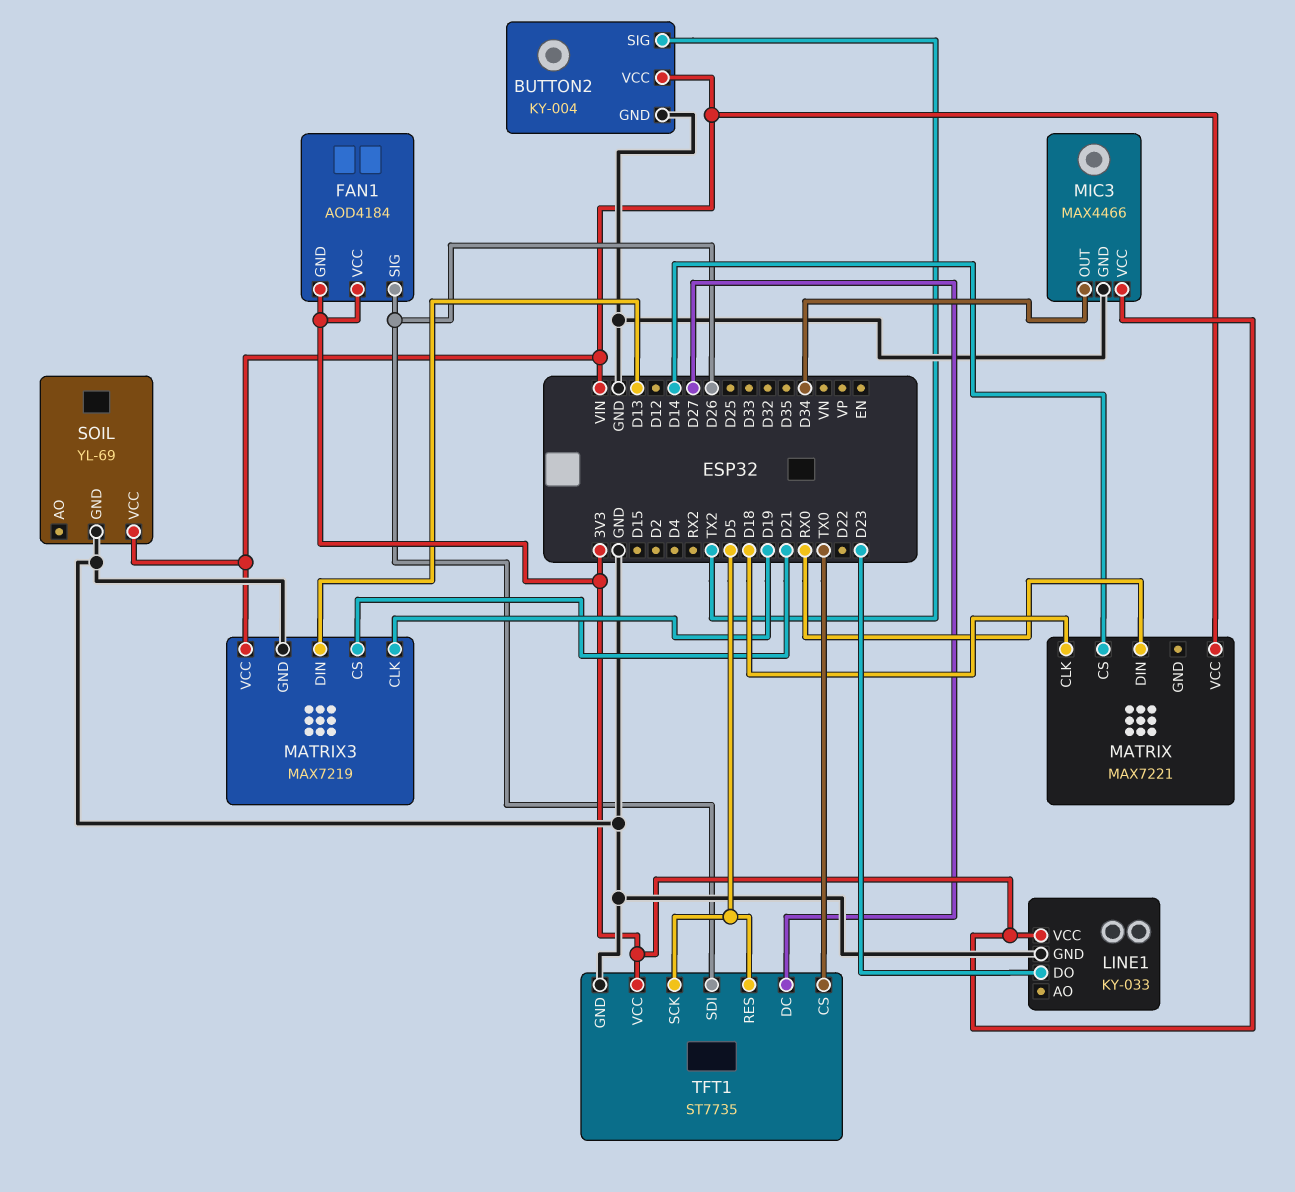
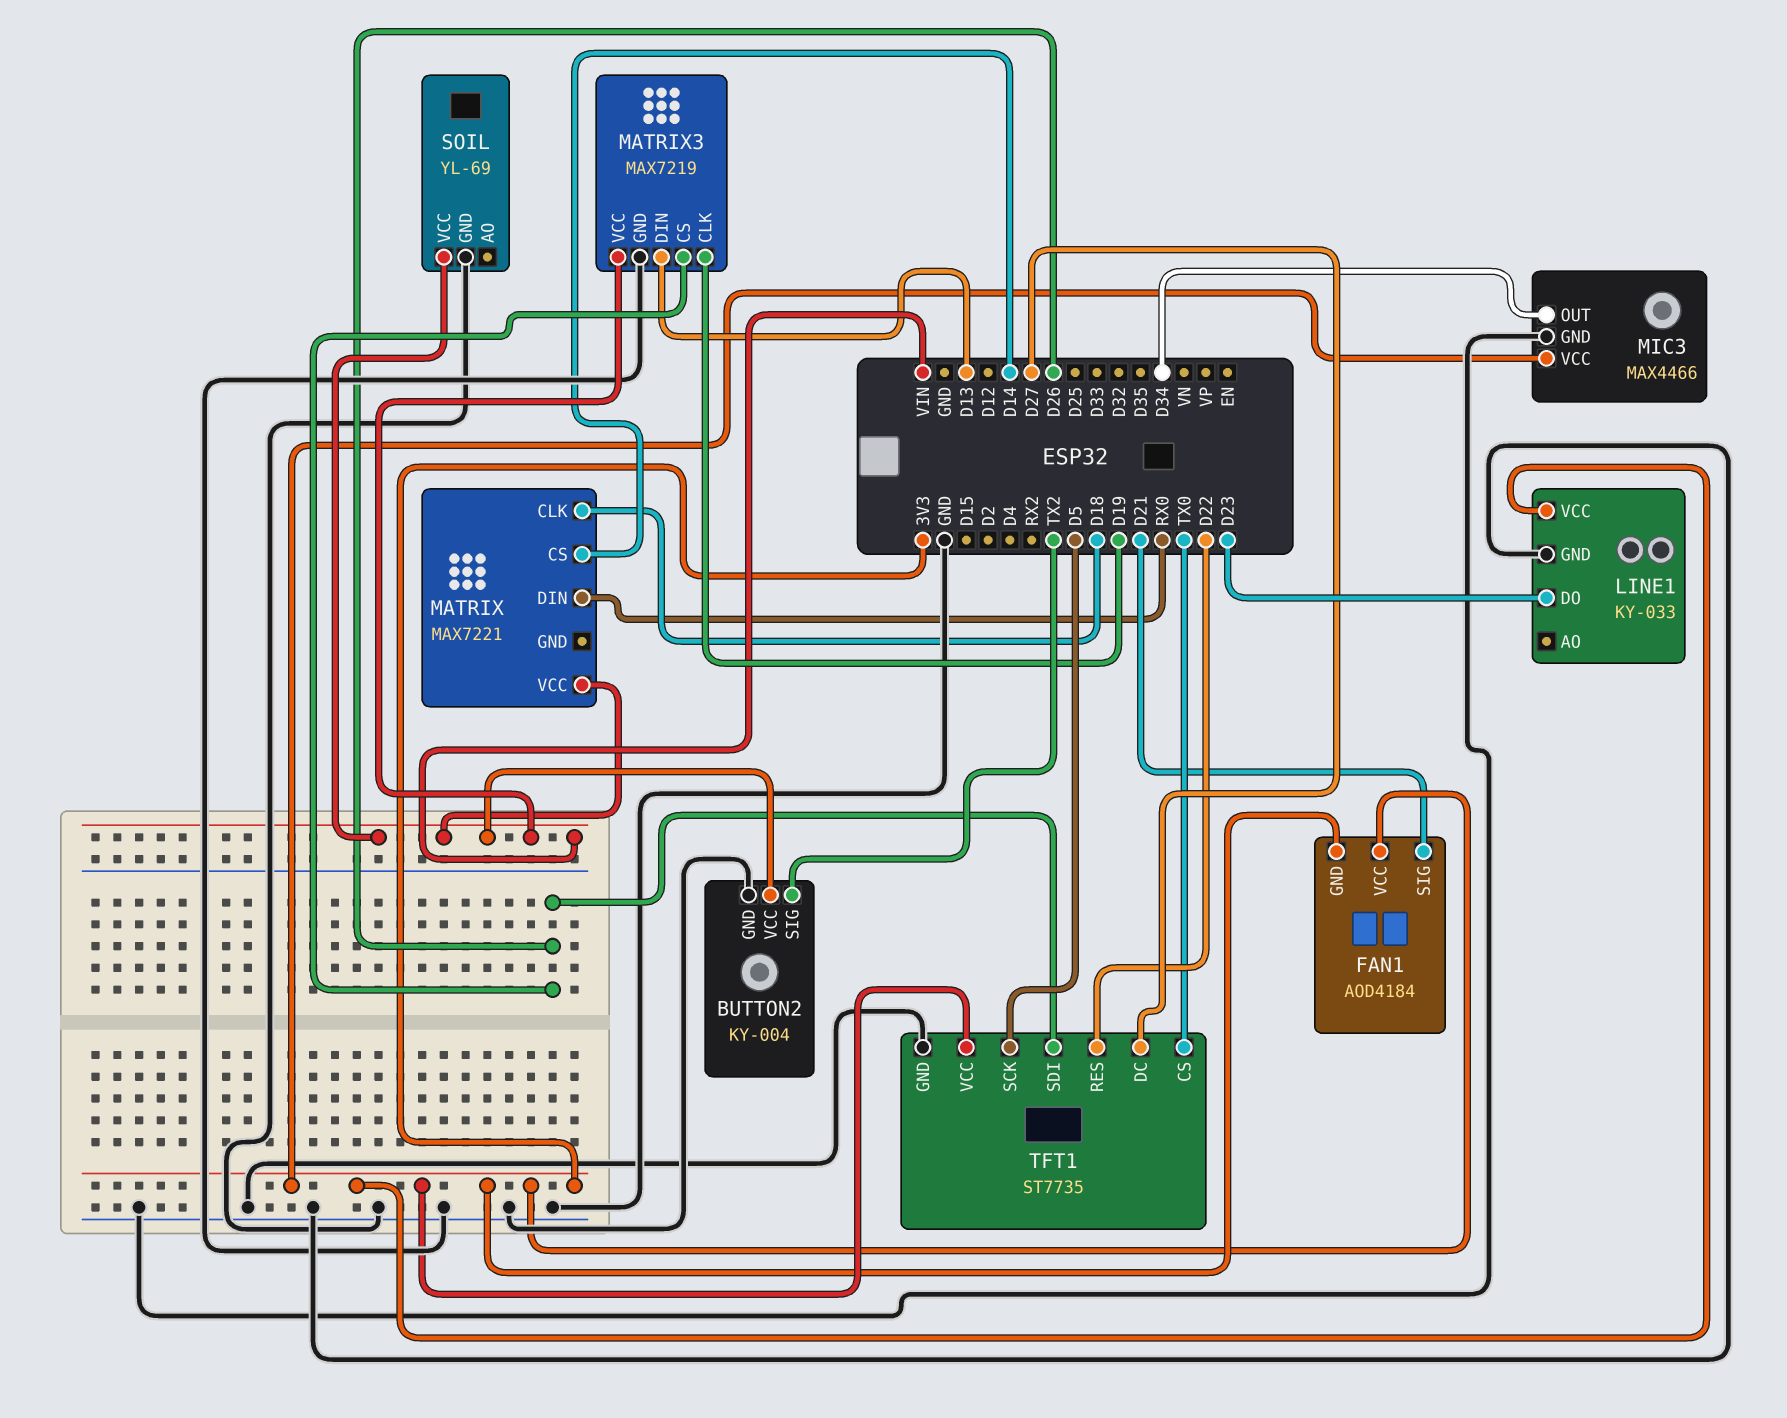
FAN1 pin SIG: D26 -> D21
MATRIX3 pin CS: D21 -> D26
TFT1 pin RES: D5 -> D22

